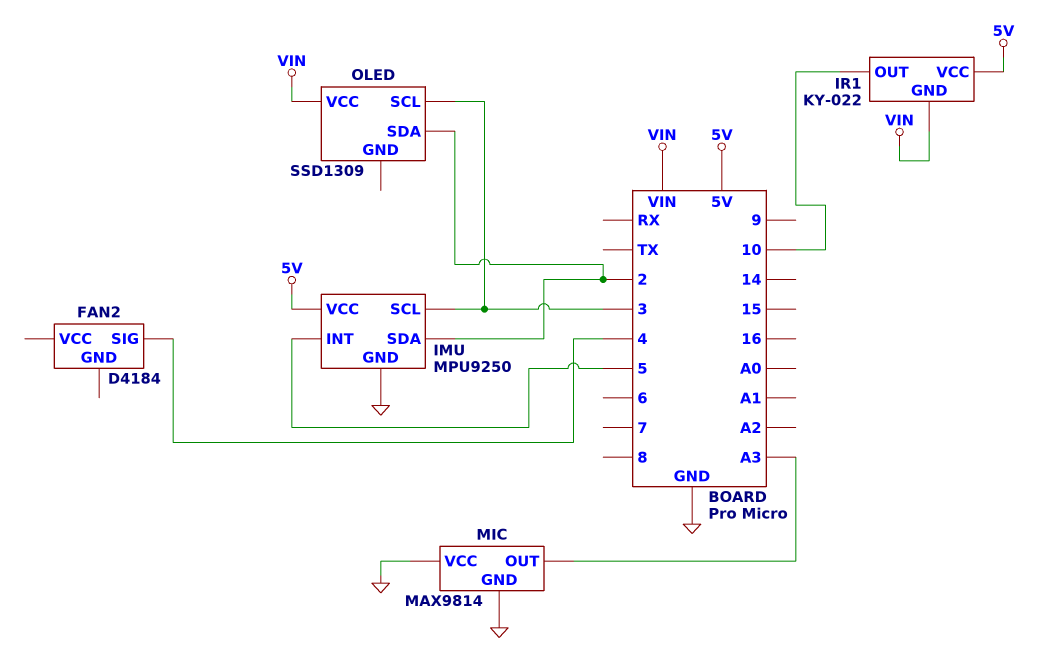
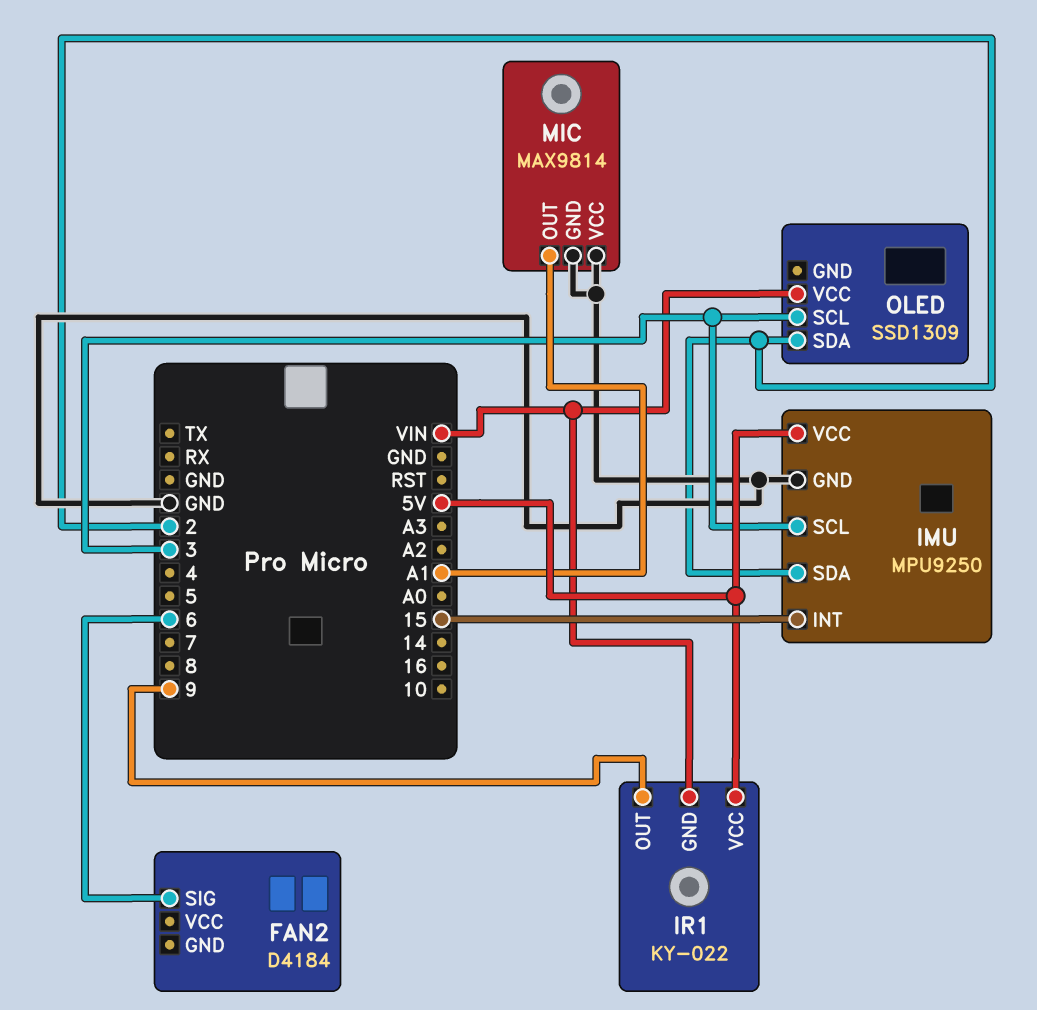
FAN2 pin SIG: 4 -> 6
IMU pin INT: 5 -> 15
IR1 pin OUT: 10 -> 9
MIC pin OUT: A3 -> A1

